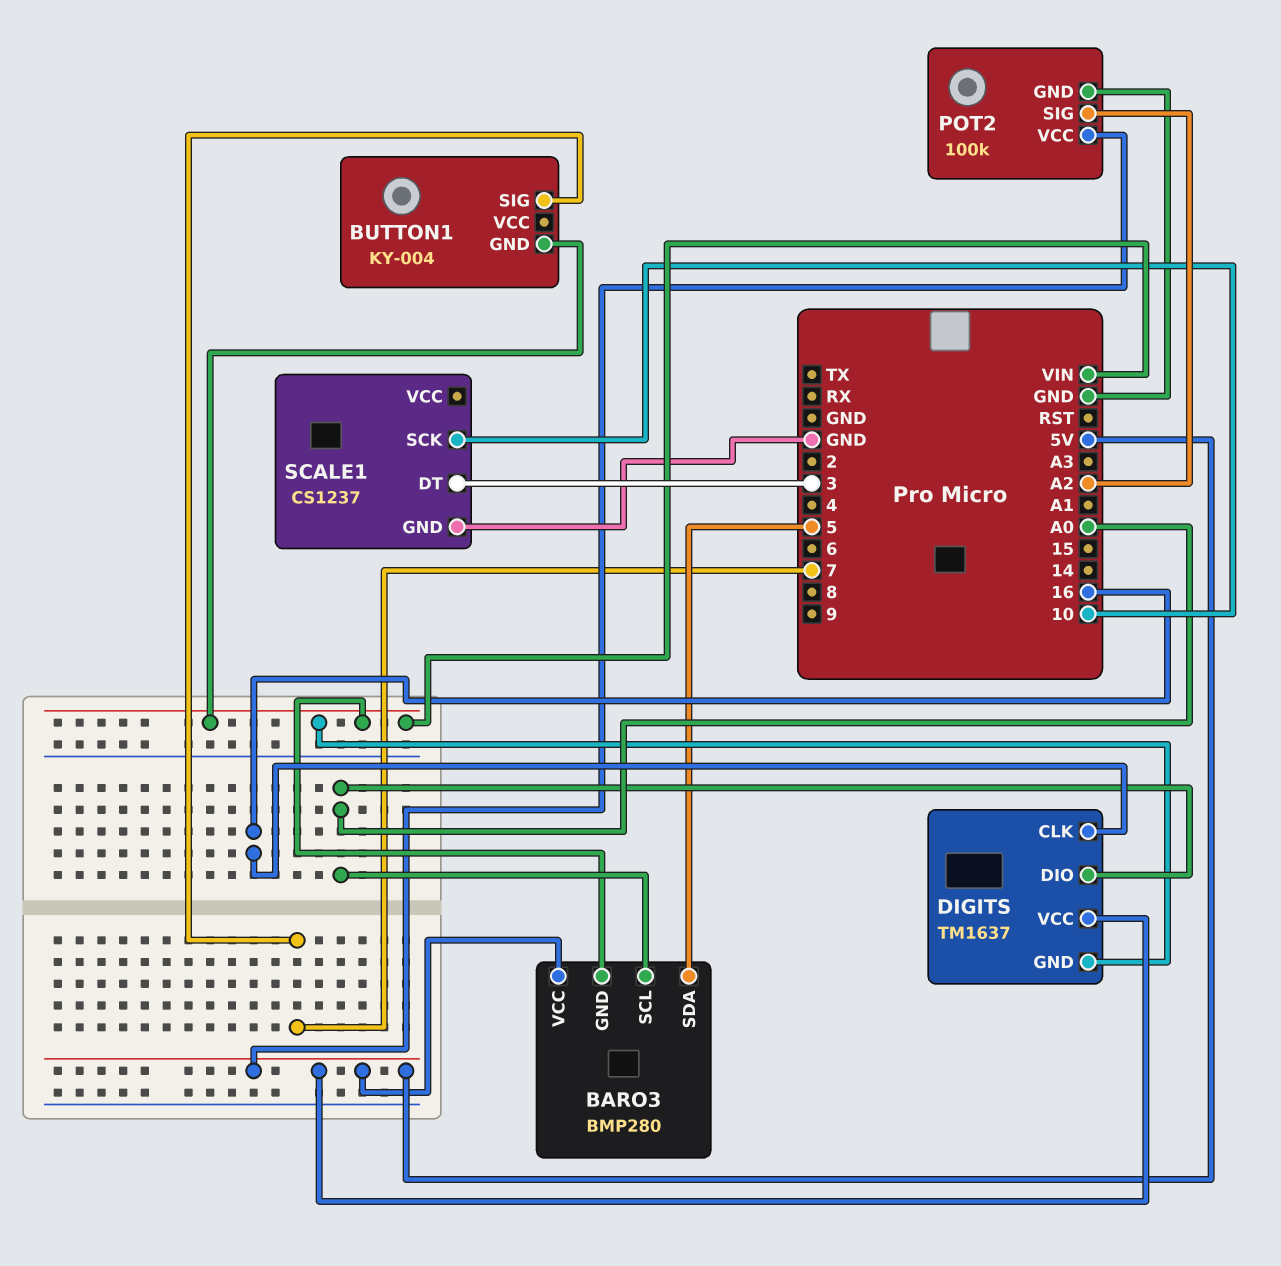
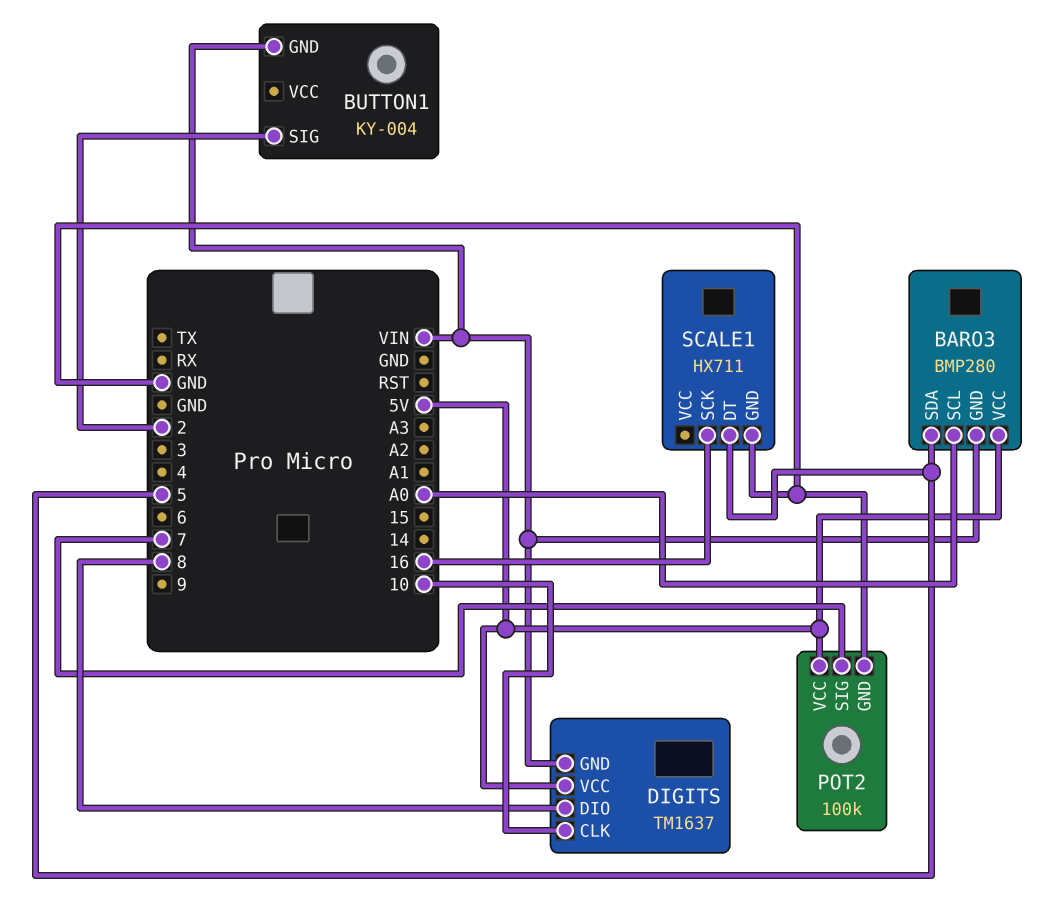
BUTTON1 pin SIG: 7 -> 2
DIGITS pin CLK: 16 -> 10
DIGITS pin DIO: A0 -> 8
POT2 pin SIG: A2 -> 7
SCALE1: CS1237 -> HX711
SCALE1 pin DT: 3 -> 5
SCALE1 pin SCK: 10 -> 16

